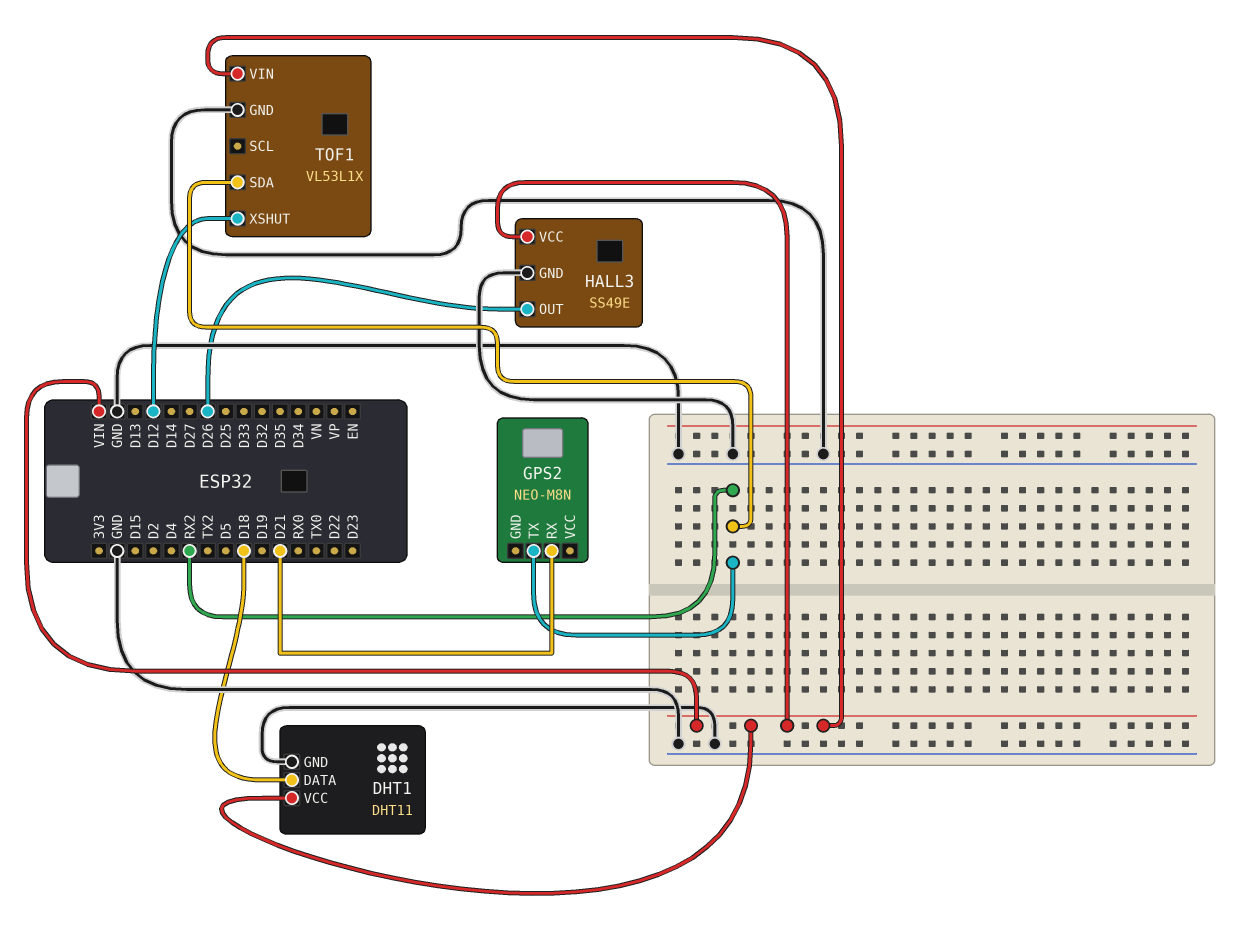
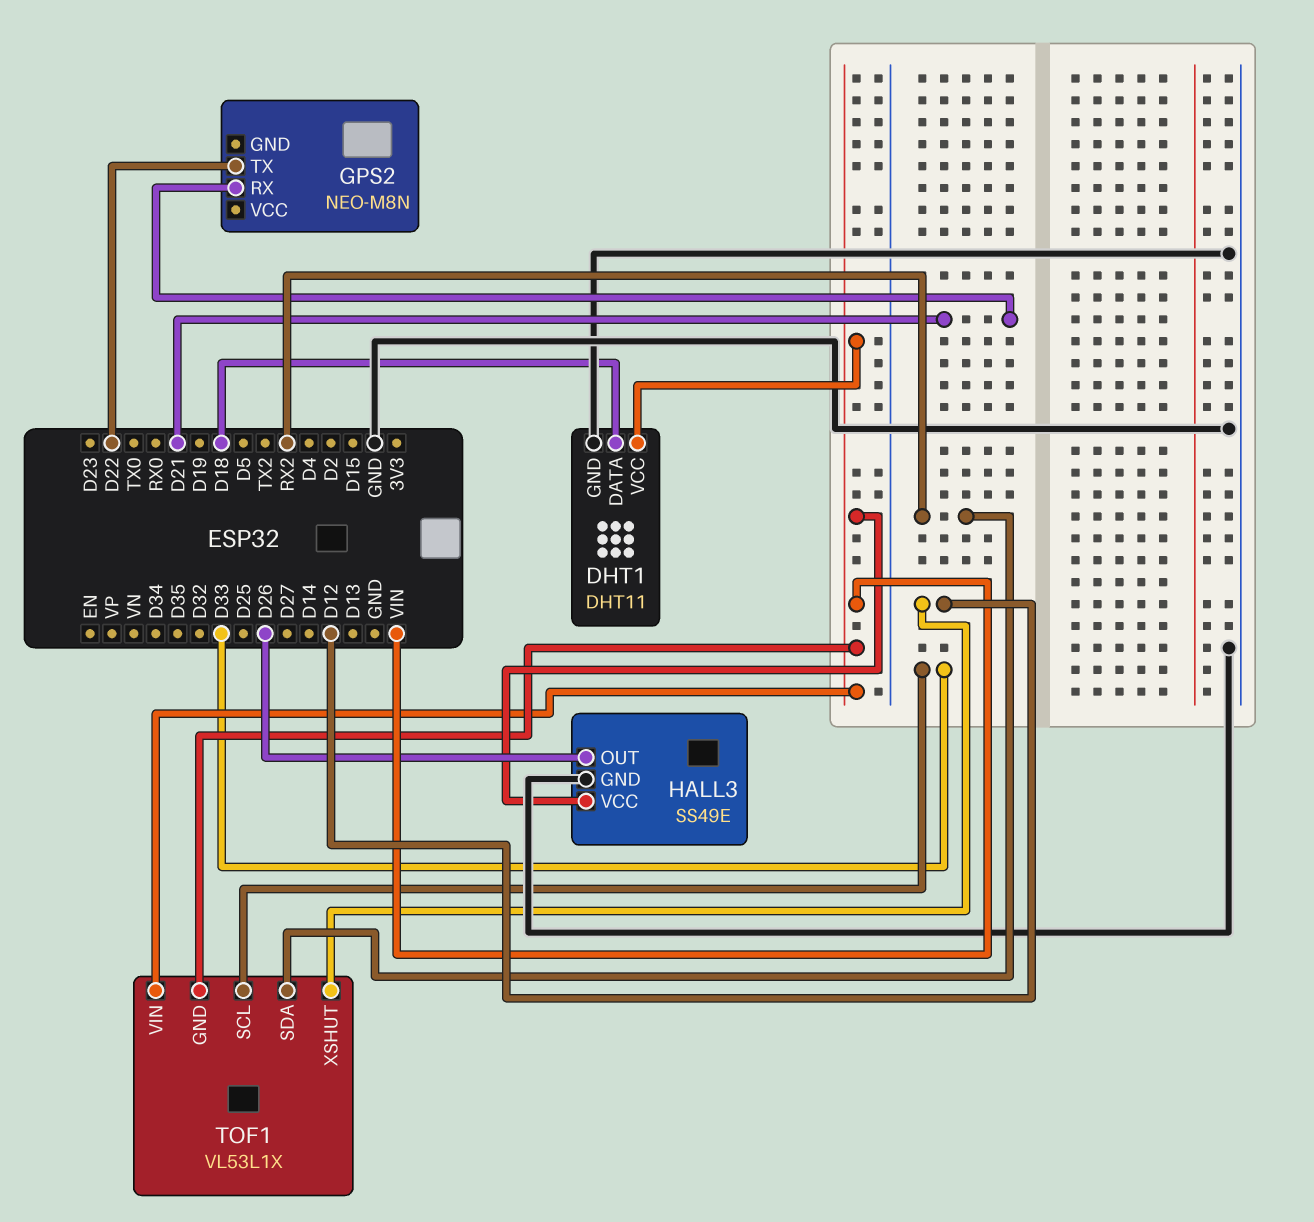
GPS2 pin TX: RX2 -> D22
TOF1 pin GND: GND -> VIN
TOF1 pin SCL: none -> D33

